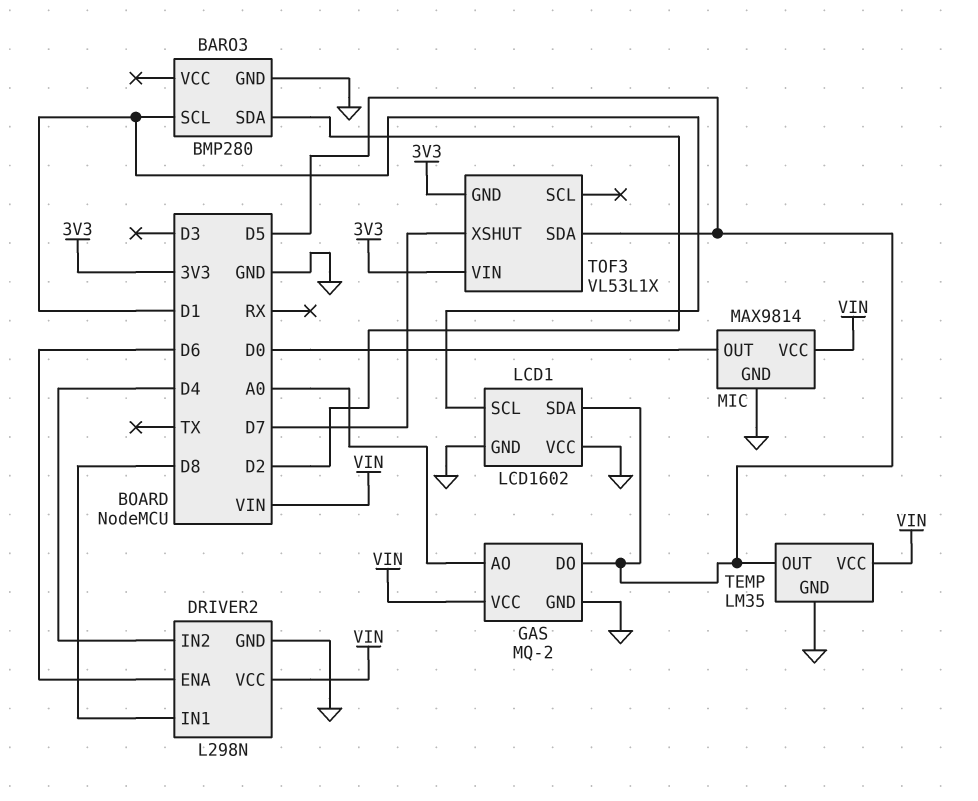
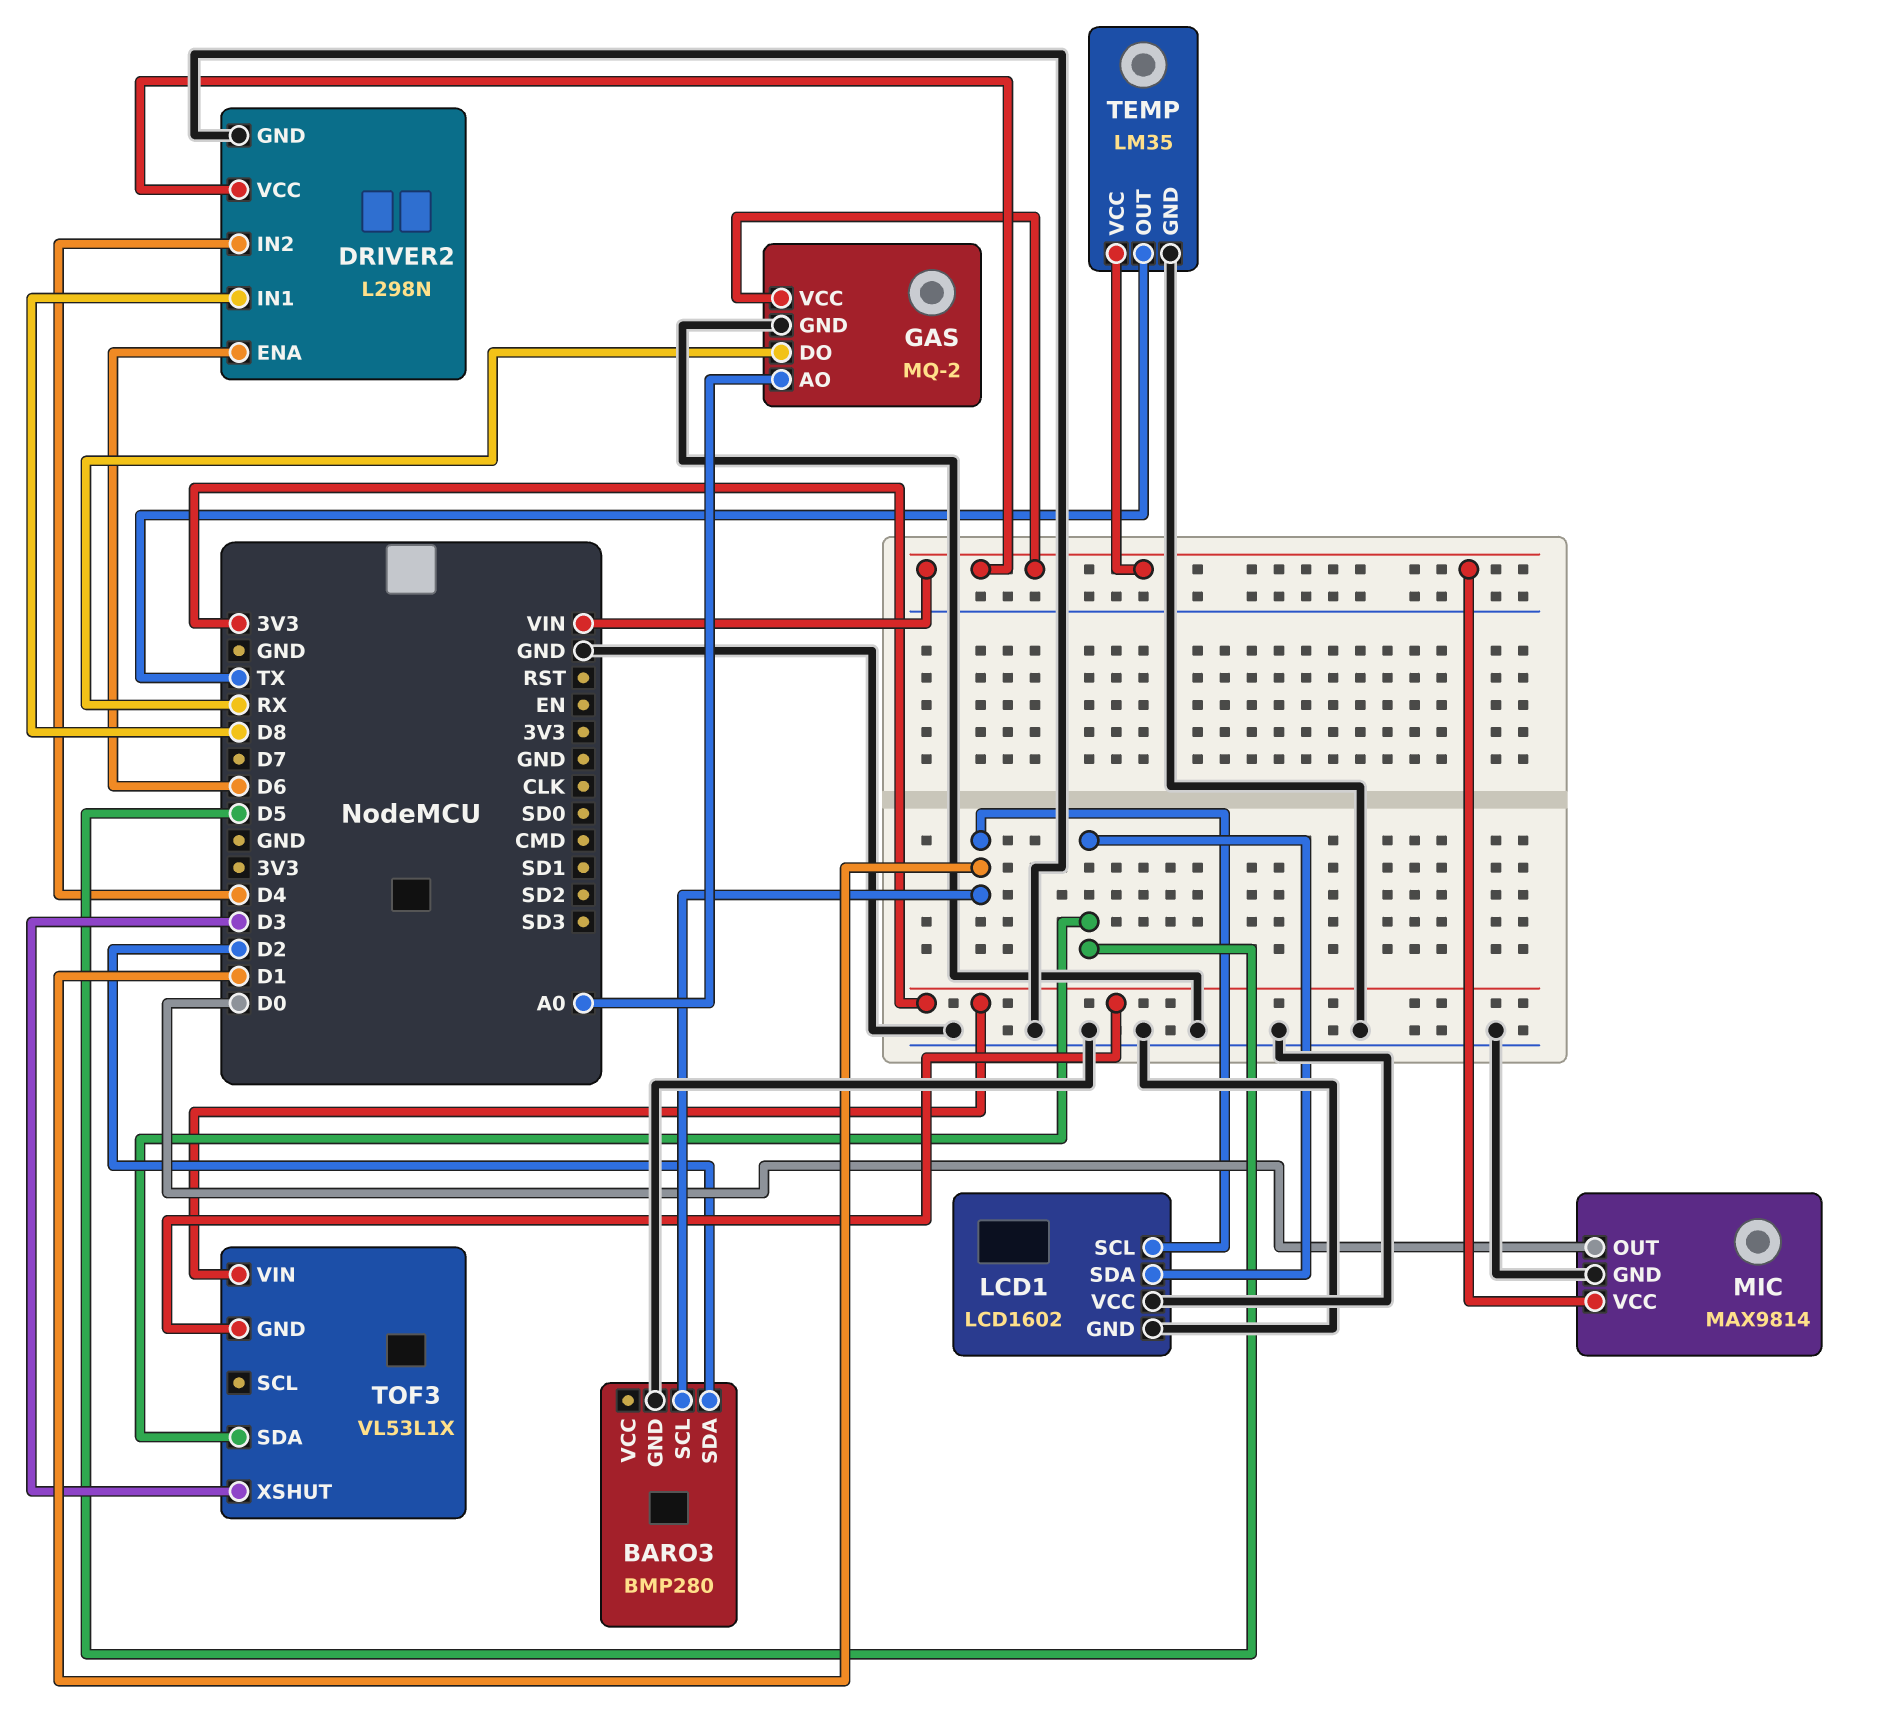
GAS pin DO: D5 -> RX
TEMP pin OUT: D5 -> TX
TOF3 pin XSHUT: D7 -> D3

